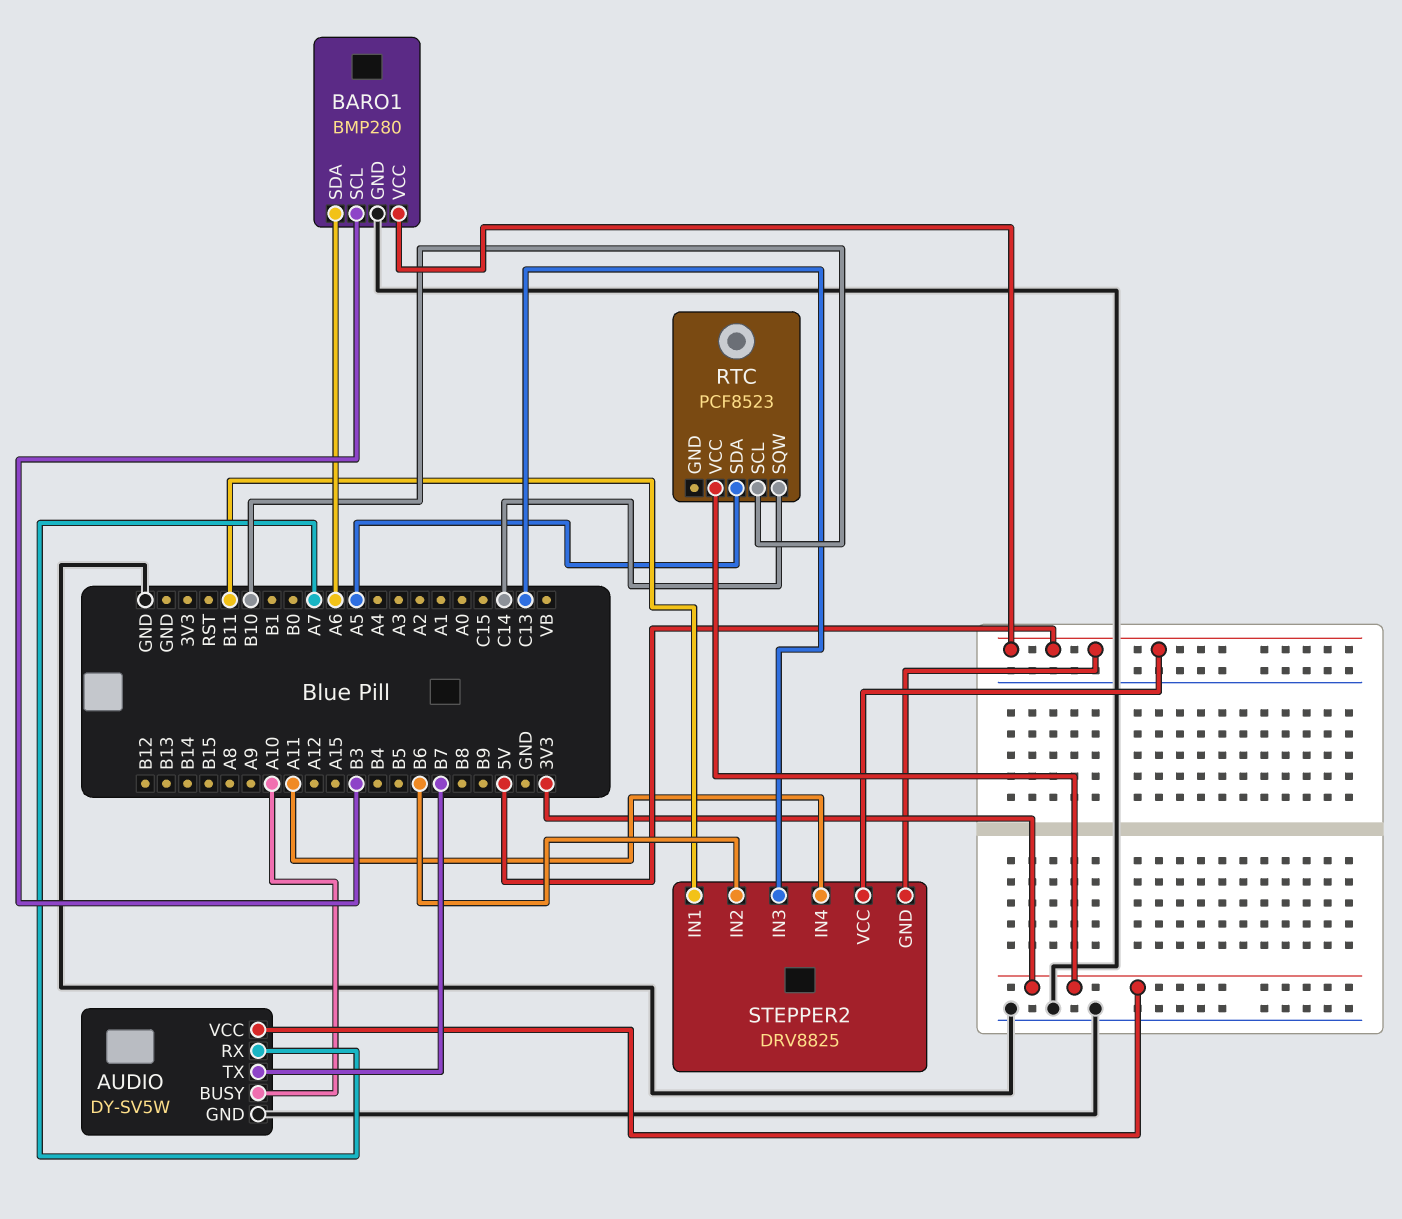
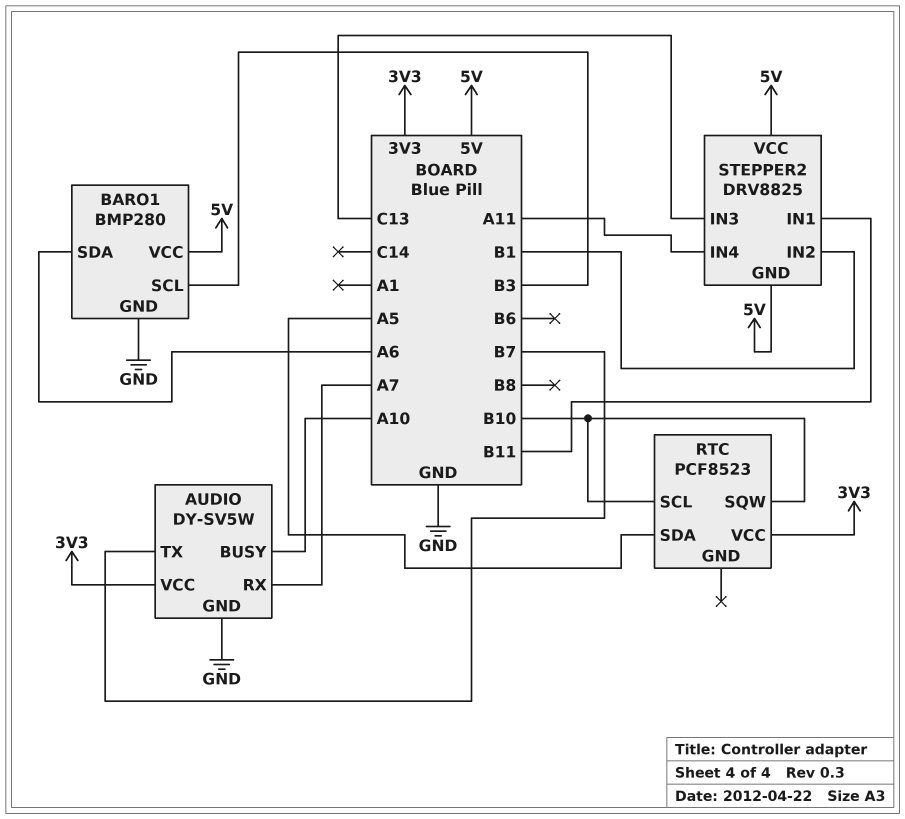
RTC pin SQW: C14 -> B10
STEPPER2 pin IN2: B6 -> B1

